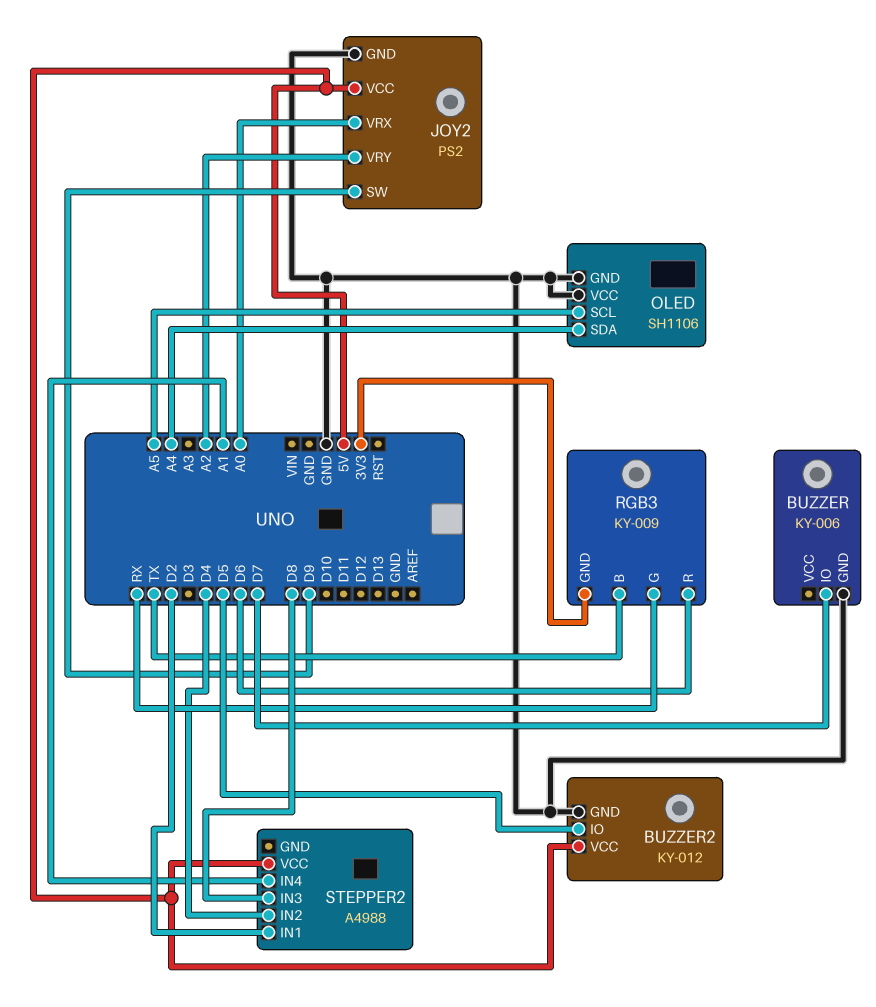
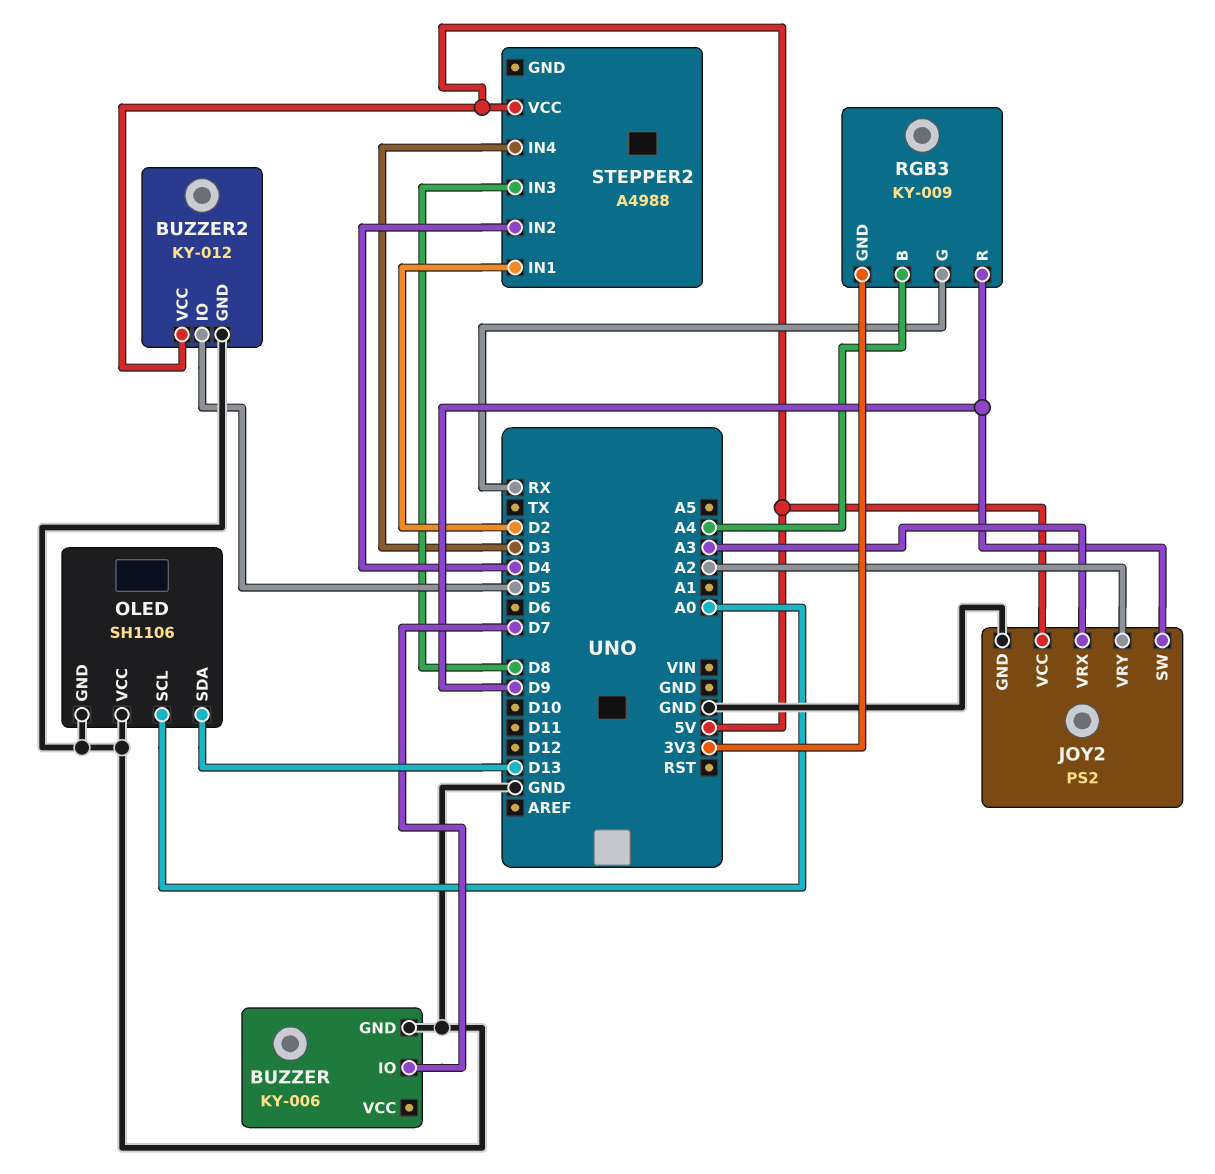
JOY2 pin VRX: A0 -> A3
OLED pin SCL: A5 -> A0
OLED pin SDA: A4 -> D13
RGB3 pin B: TX -> A4
RGB3 pin R: D6 -> D9
STEPPER2 pin IN4: A1 -> D3

